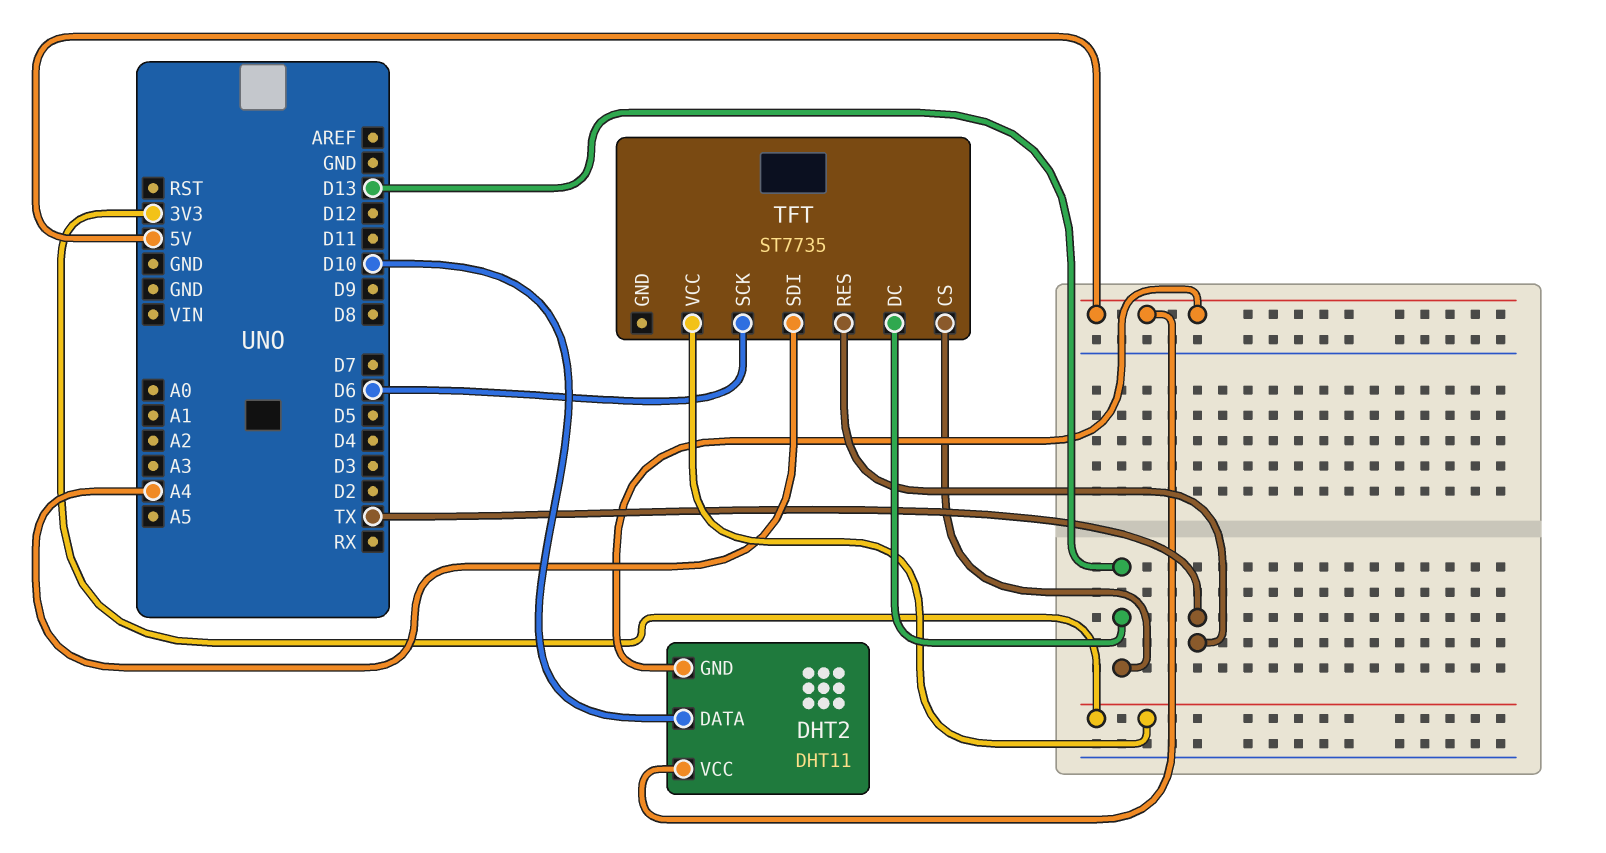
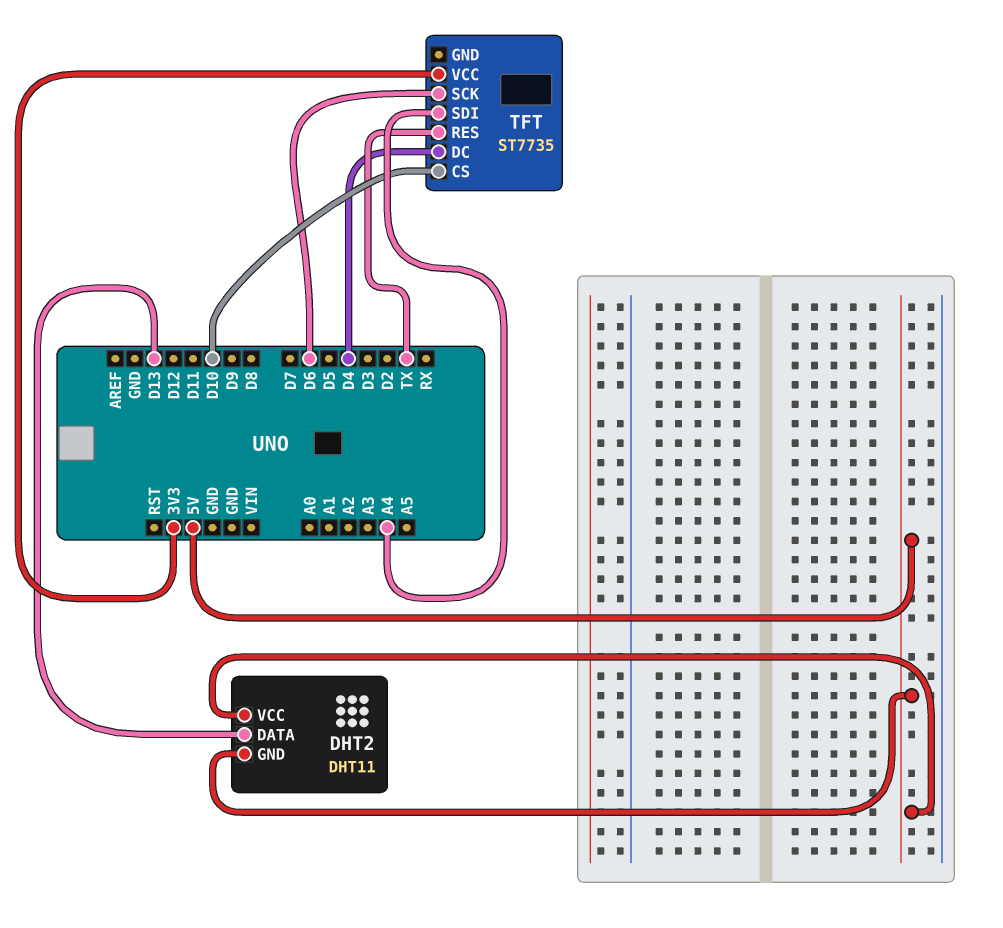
DHT2 pin DATA: D10 -> D13
TFT pin CS: D13 -> D10
TFT pin DC: D13 -> D4

